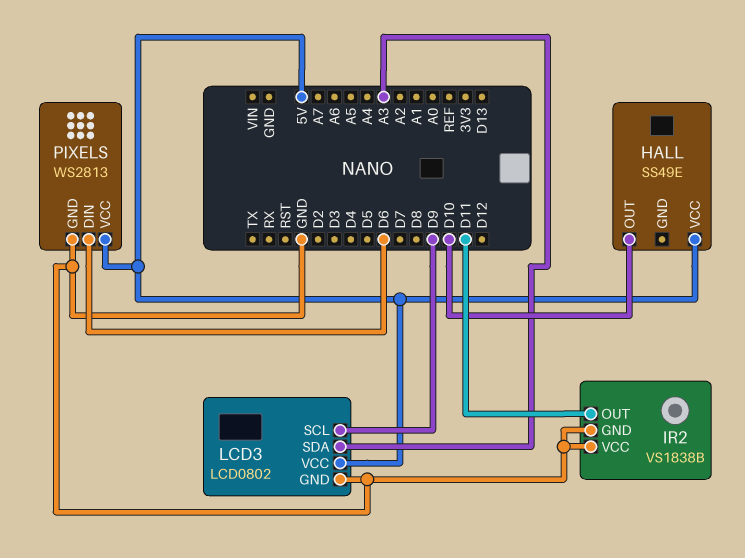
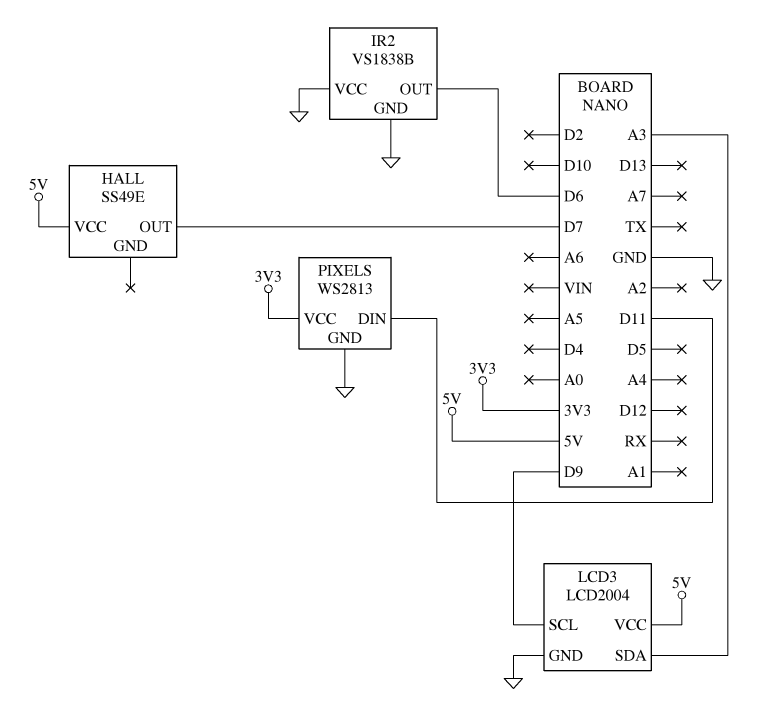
HALL pin OUT: D10 -> D7
IR2 pin OUT: D11 -> D6
LCD3: LCD0802 -> LCD2004
PIXELS pin DIN: D6 -> D11
PIXELS pin VCC: 5V -> 3V3

